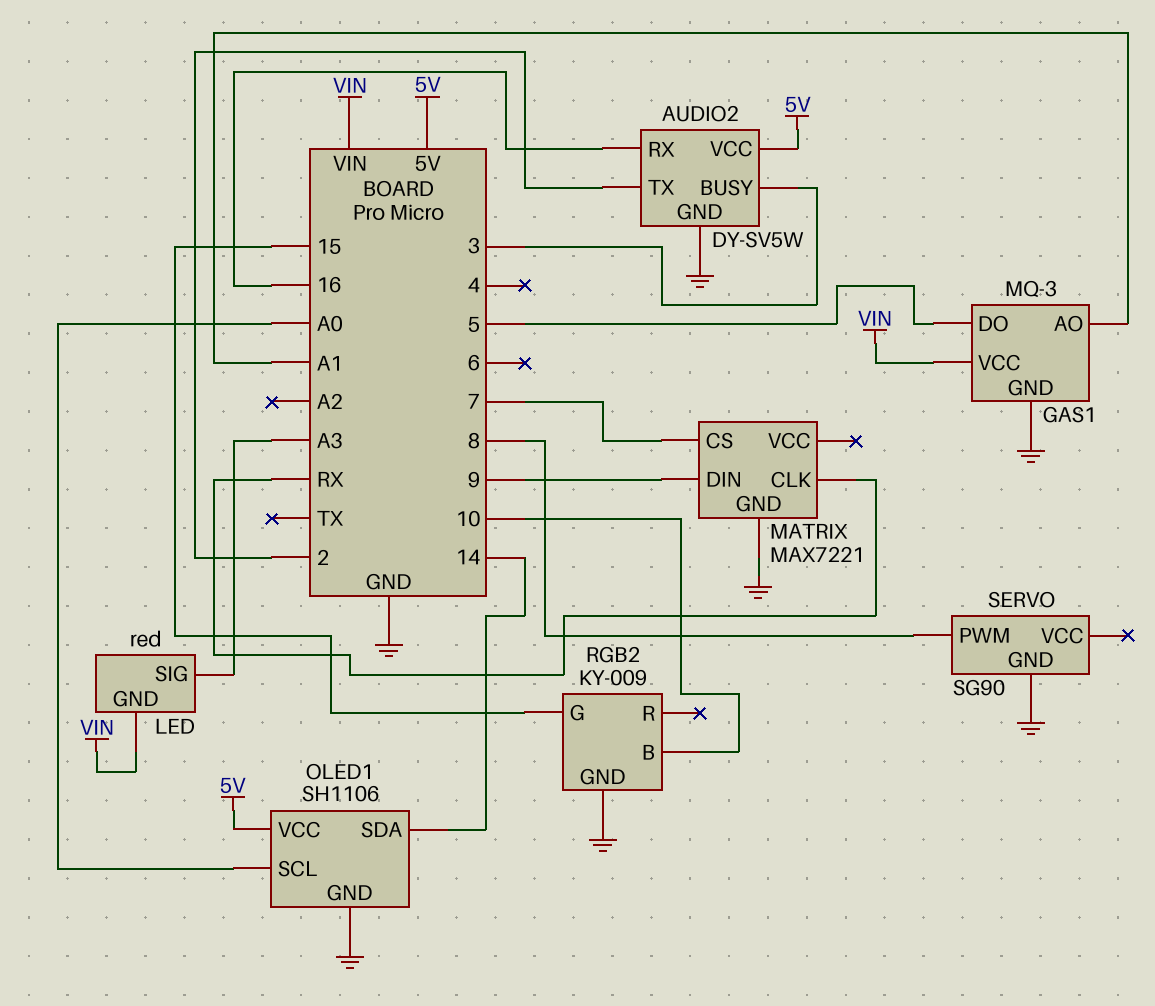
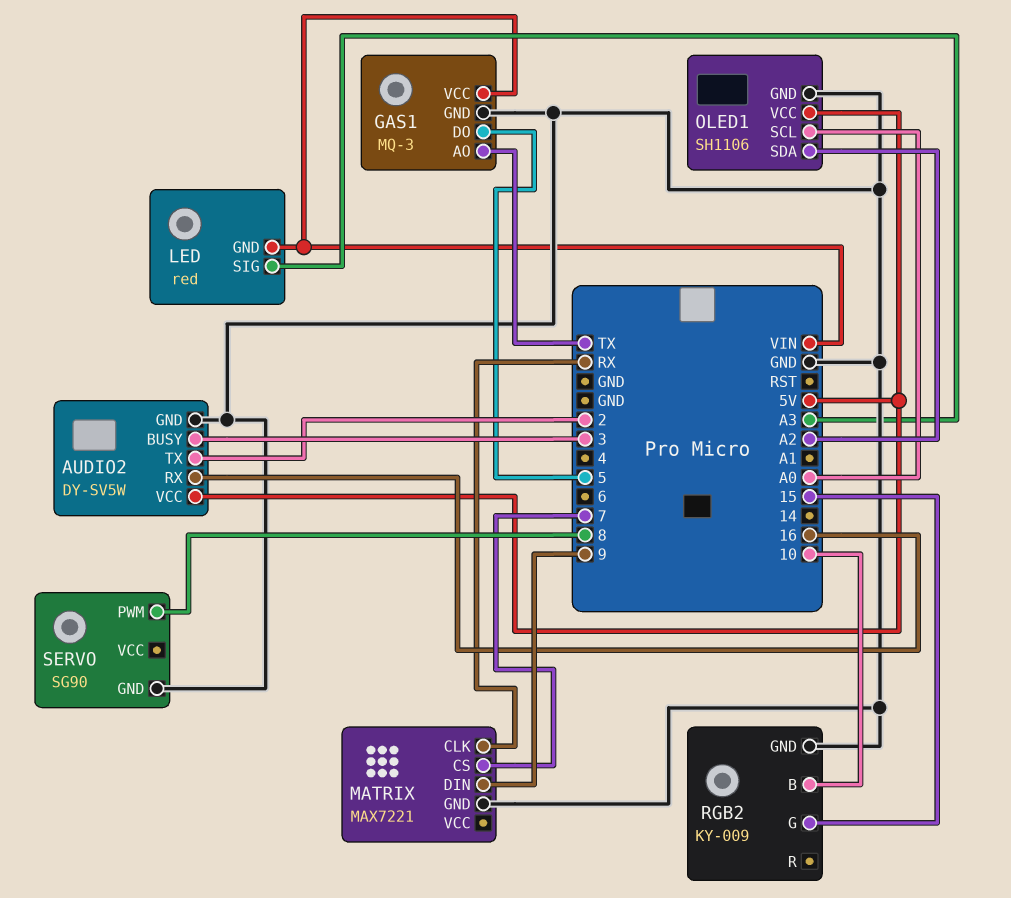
GAS1 pin AO: A1 -> TX
OLED1 pin SDA: 14 -> A2

